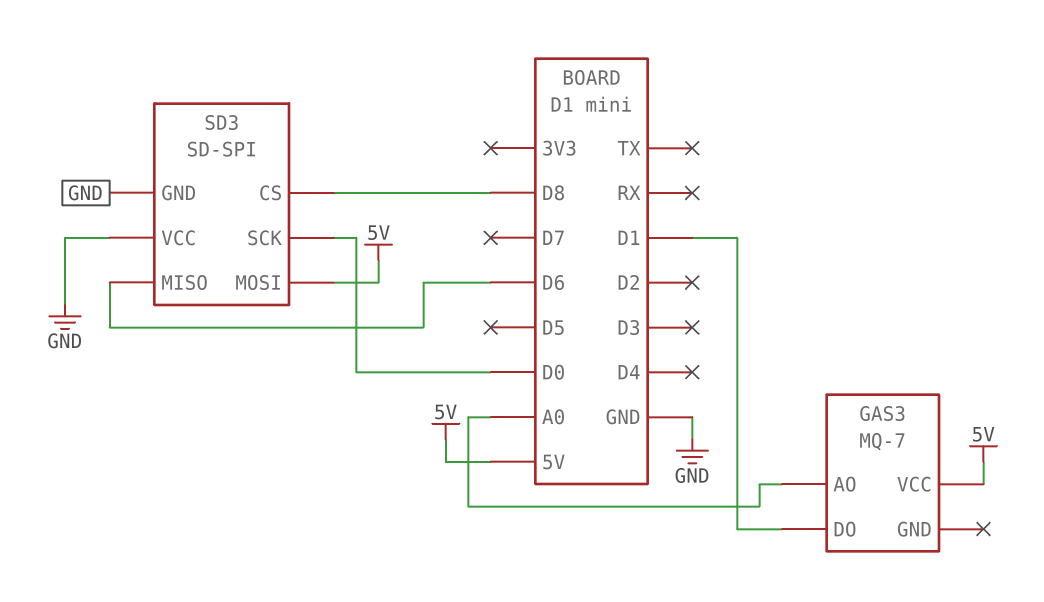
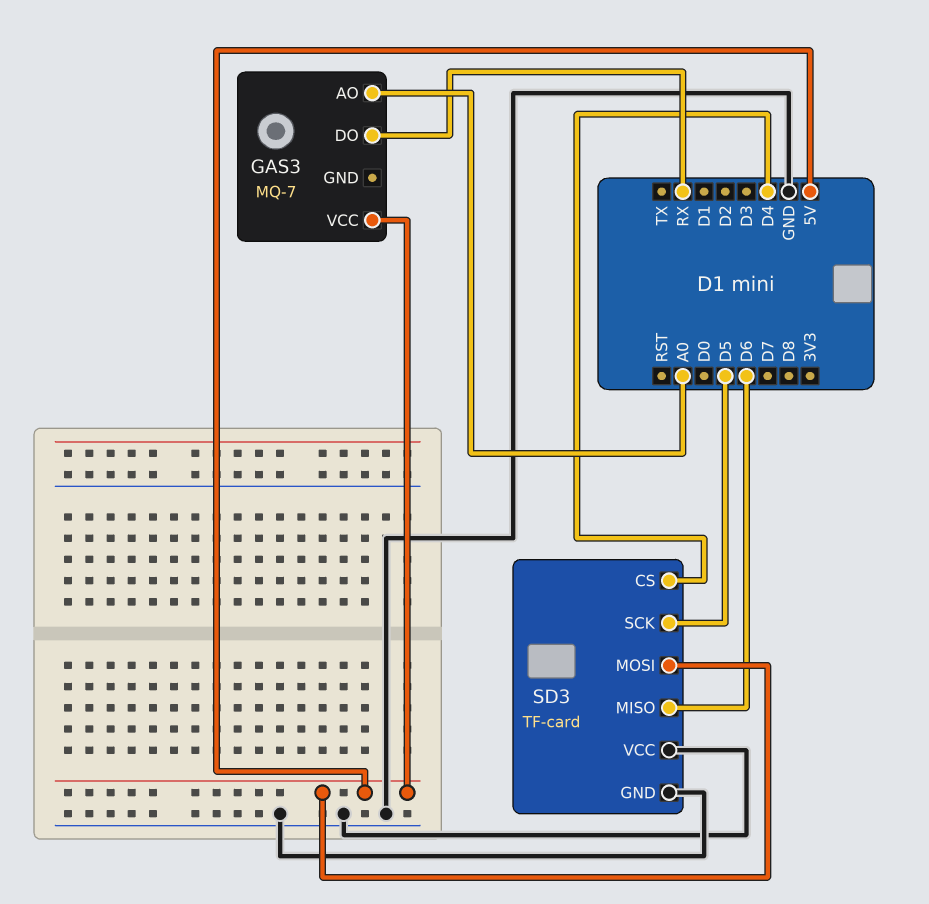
GAS3 pin DO: D1 -> RX
SD3: SD-SPI -> TF-card
SD3 pin CS: D8 -> D4
SD3 pin SCK: D0 -> D5

